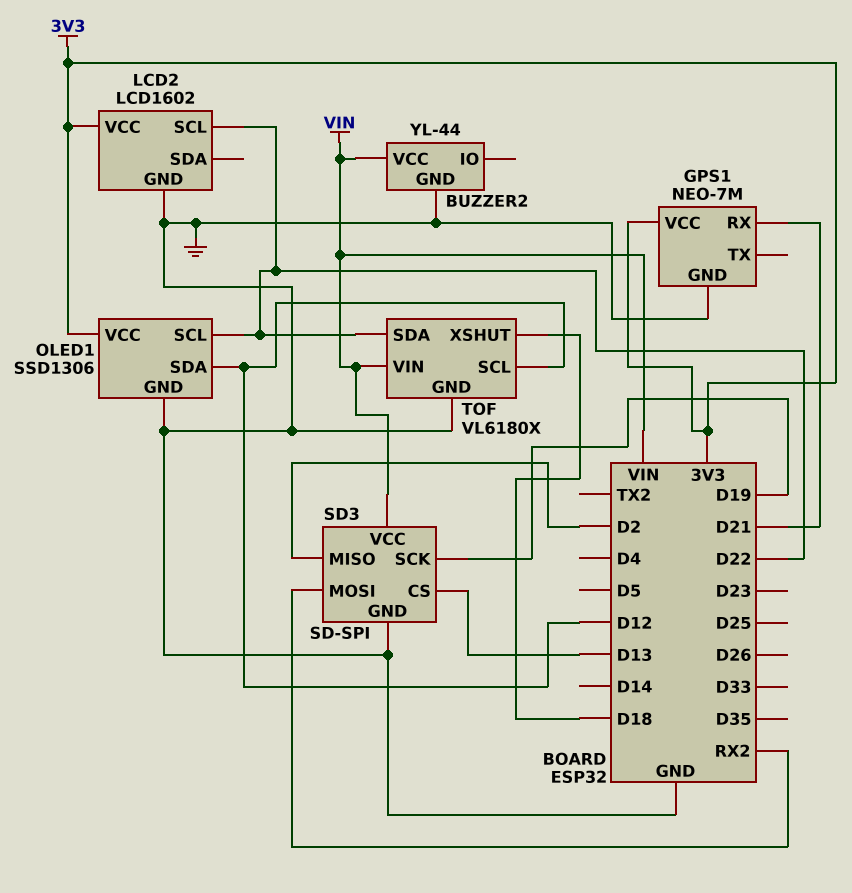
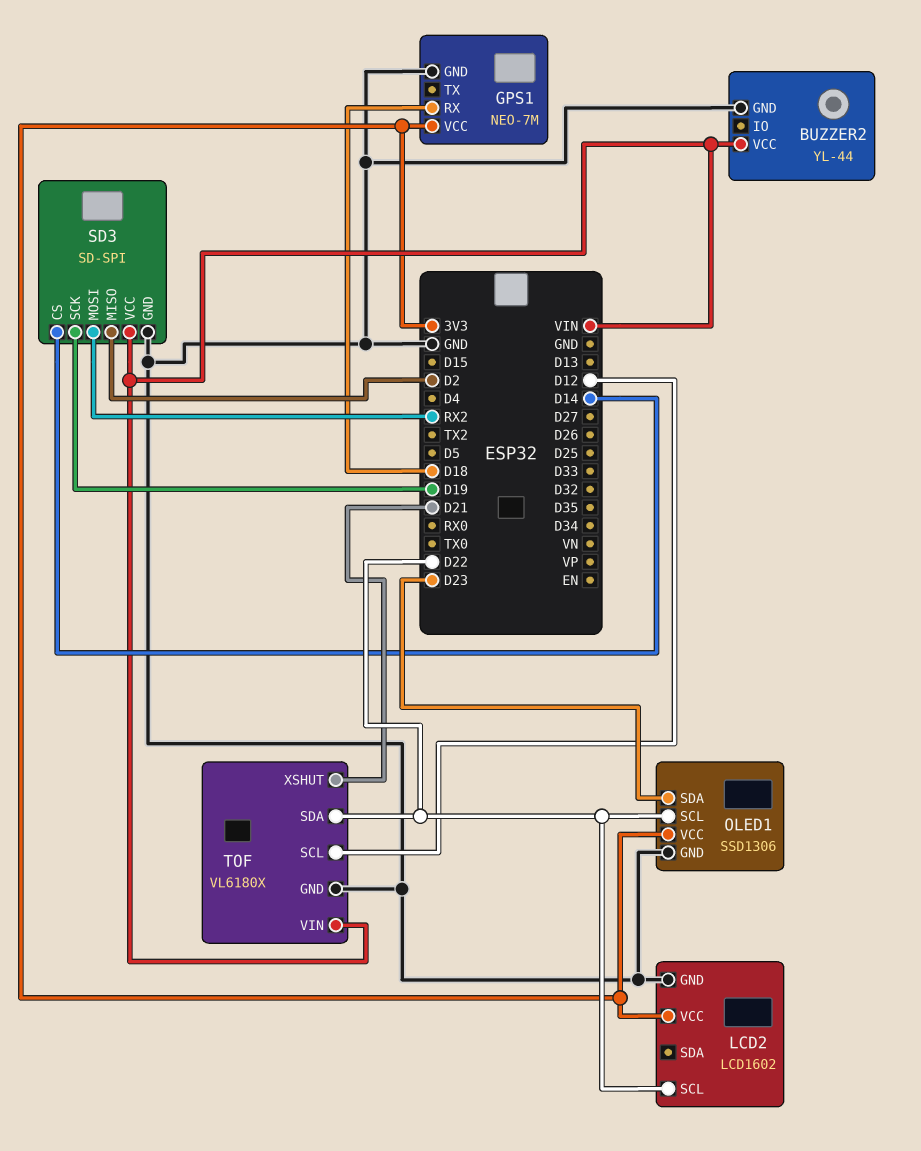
GPS1 pin RX: D21 -> D18
OLED1 pin SDA: D12 -> D23
SD3 pin CS: D13 -> D14
TOF pin XSHUT: D18 -> D21

